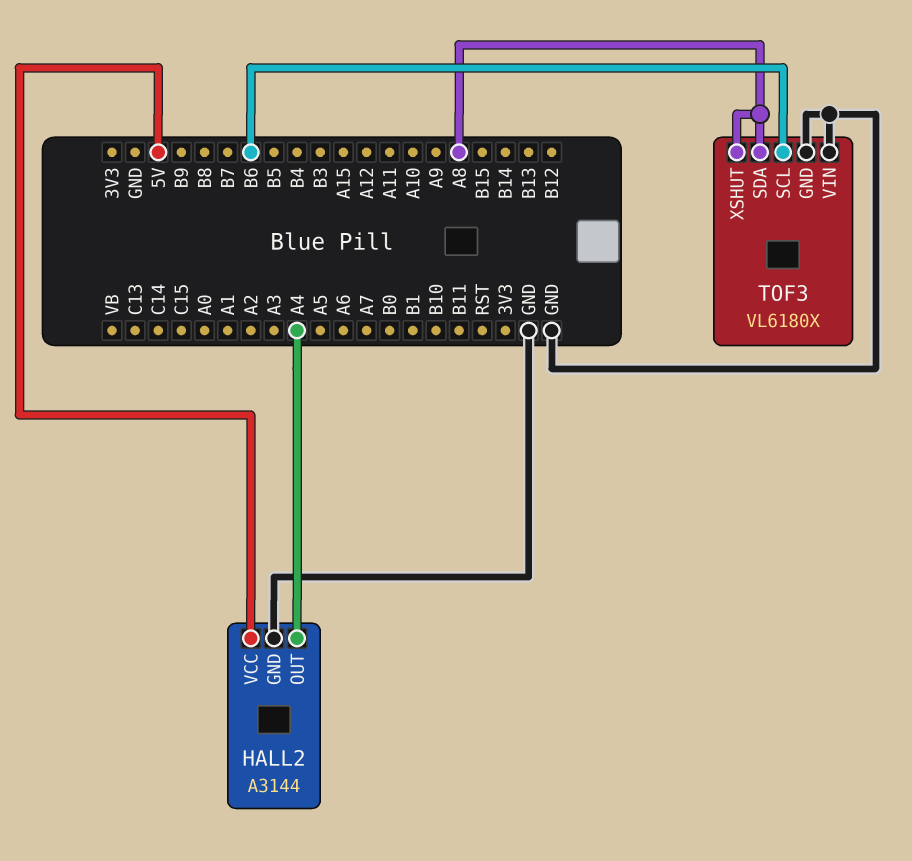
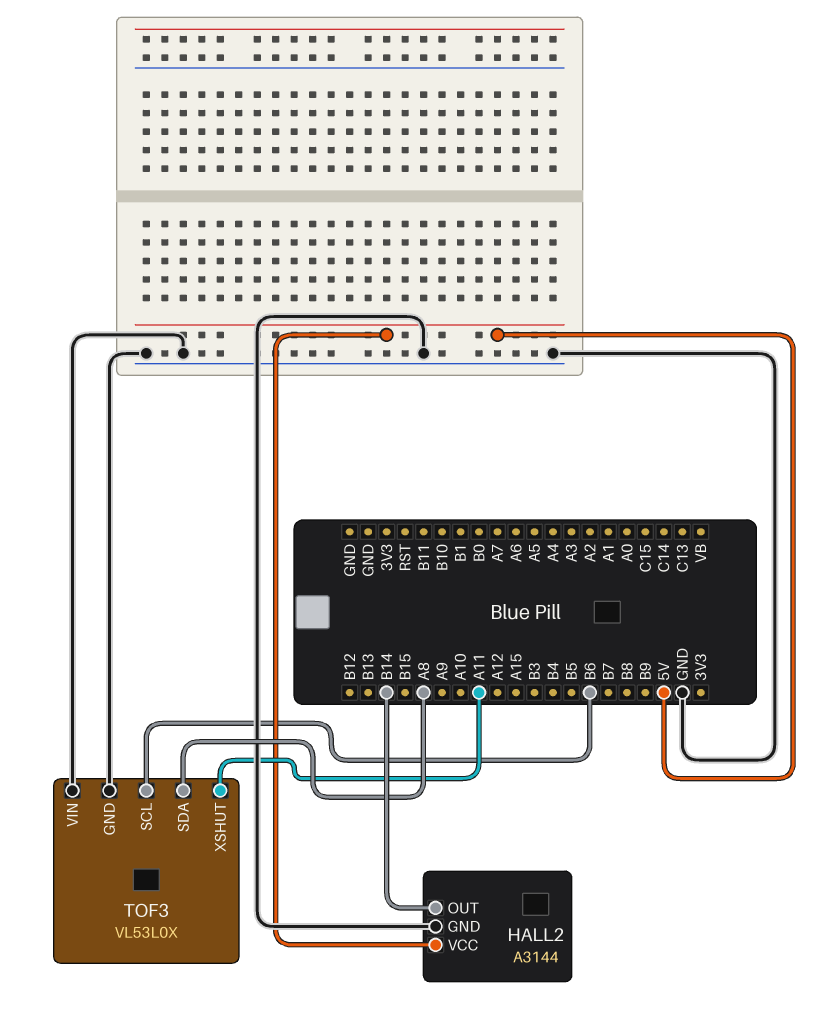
HALL2 pin OUT: A4 -> B14
TOF3: VL6180X -> VL53L0X
TOF3 pin XSHUT: A8 -> A11

